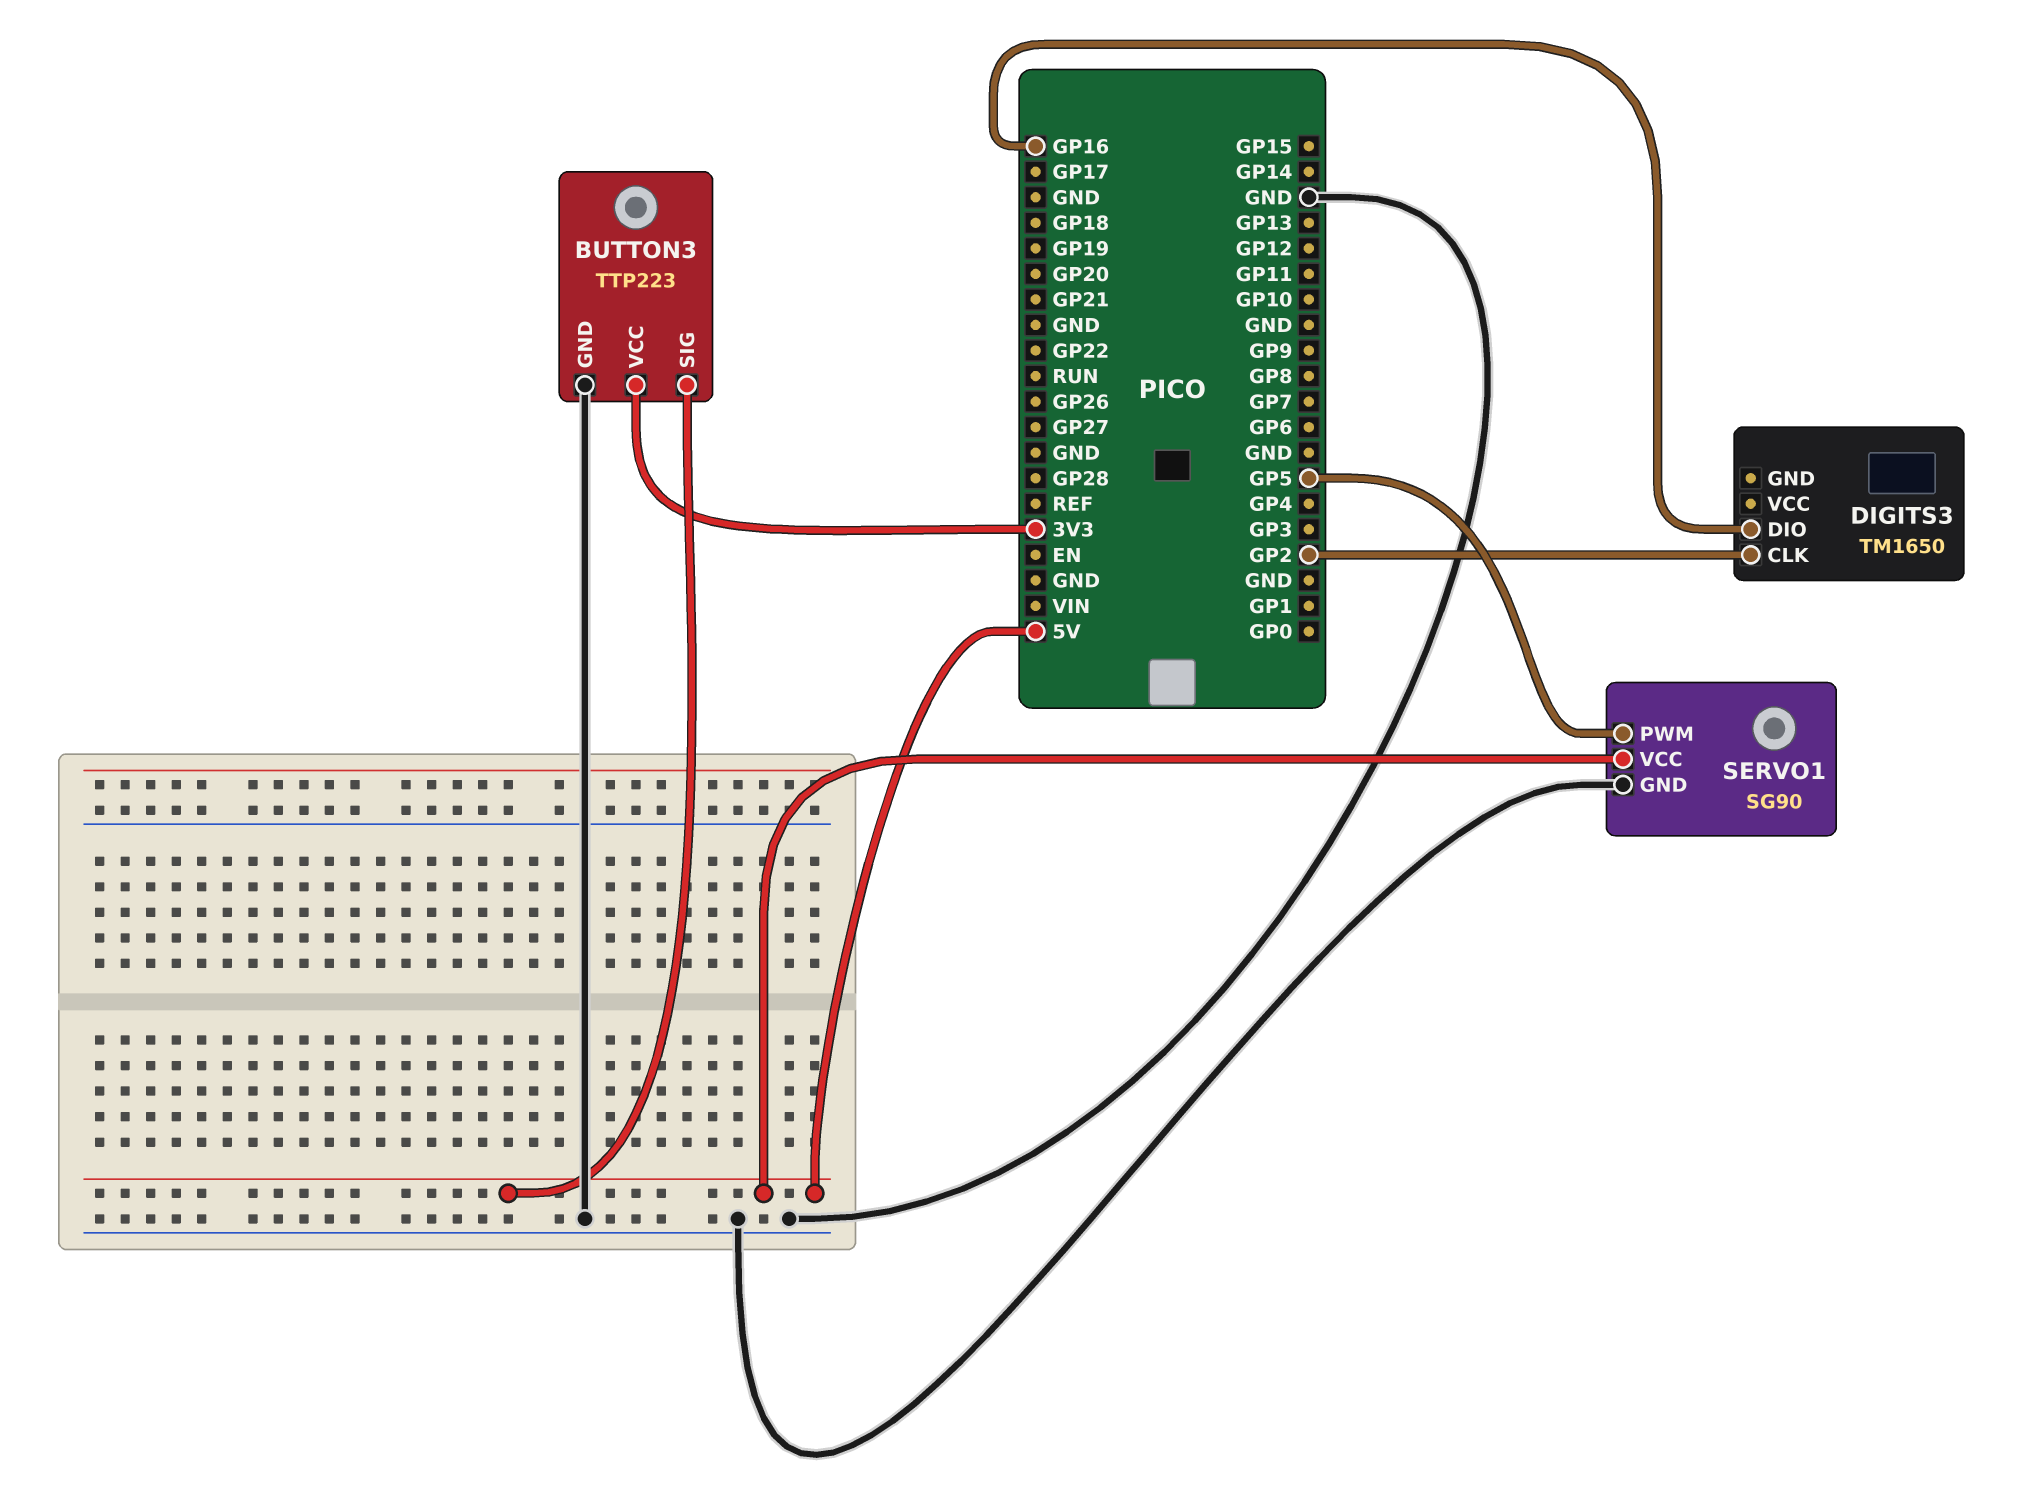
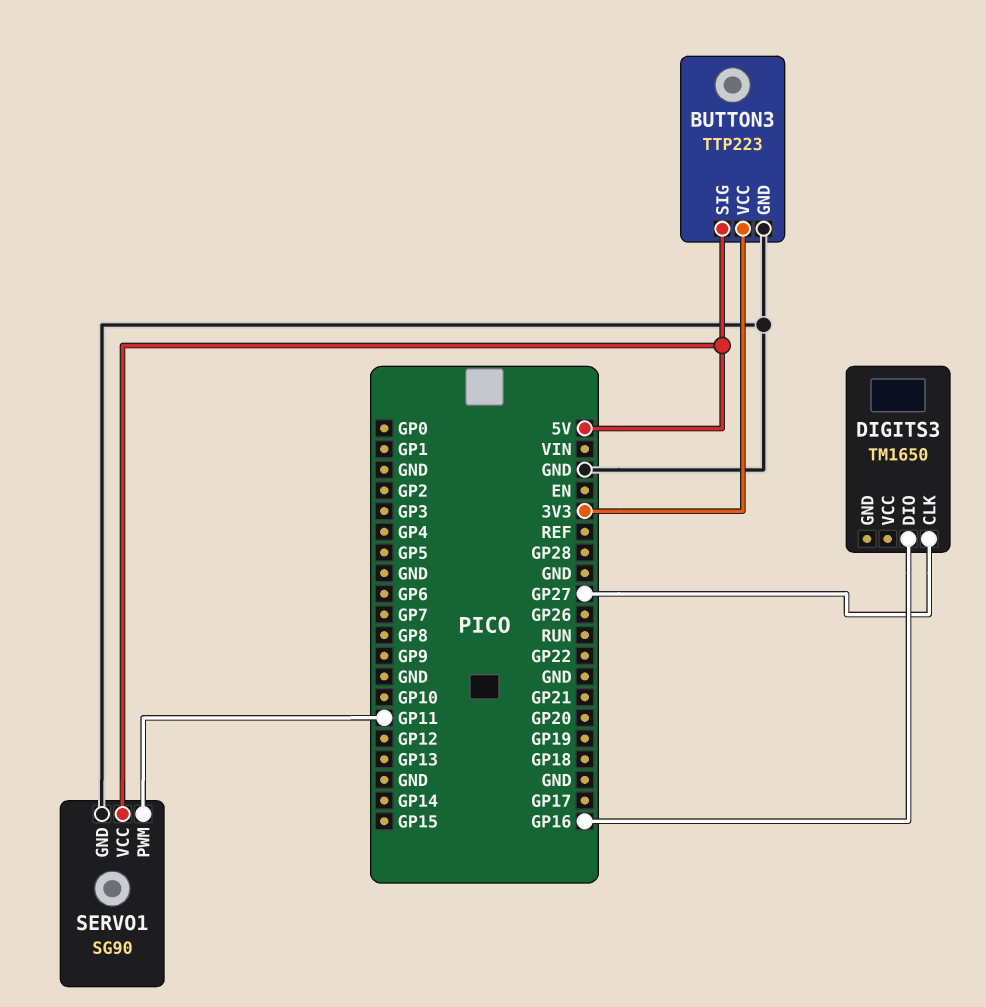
DIGITS3 pin CLK: GP2 -> GP27
SERVO1 pin PWM: GP5 -> GP11

